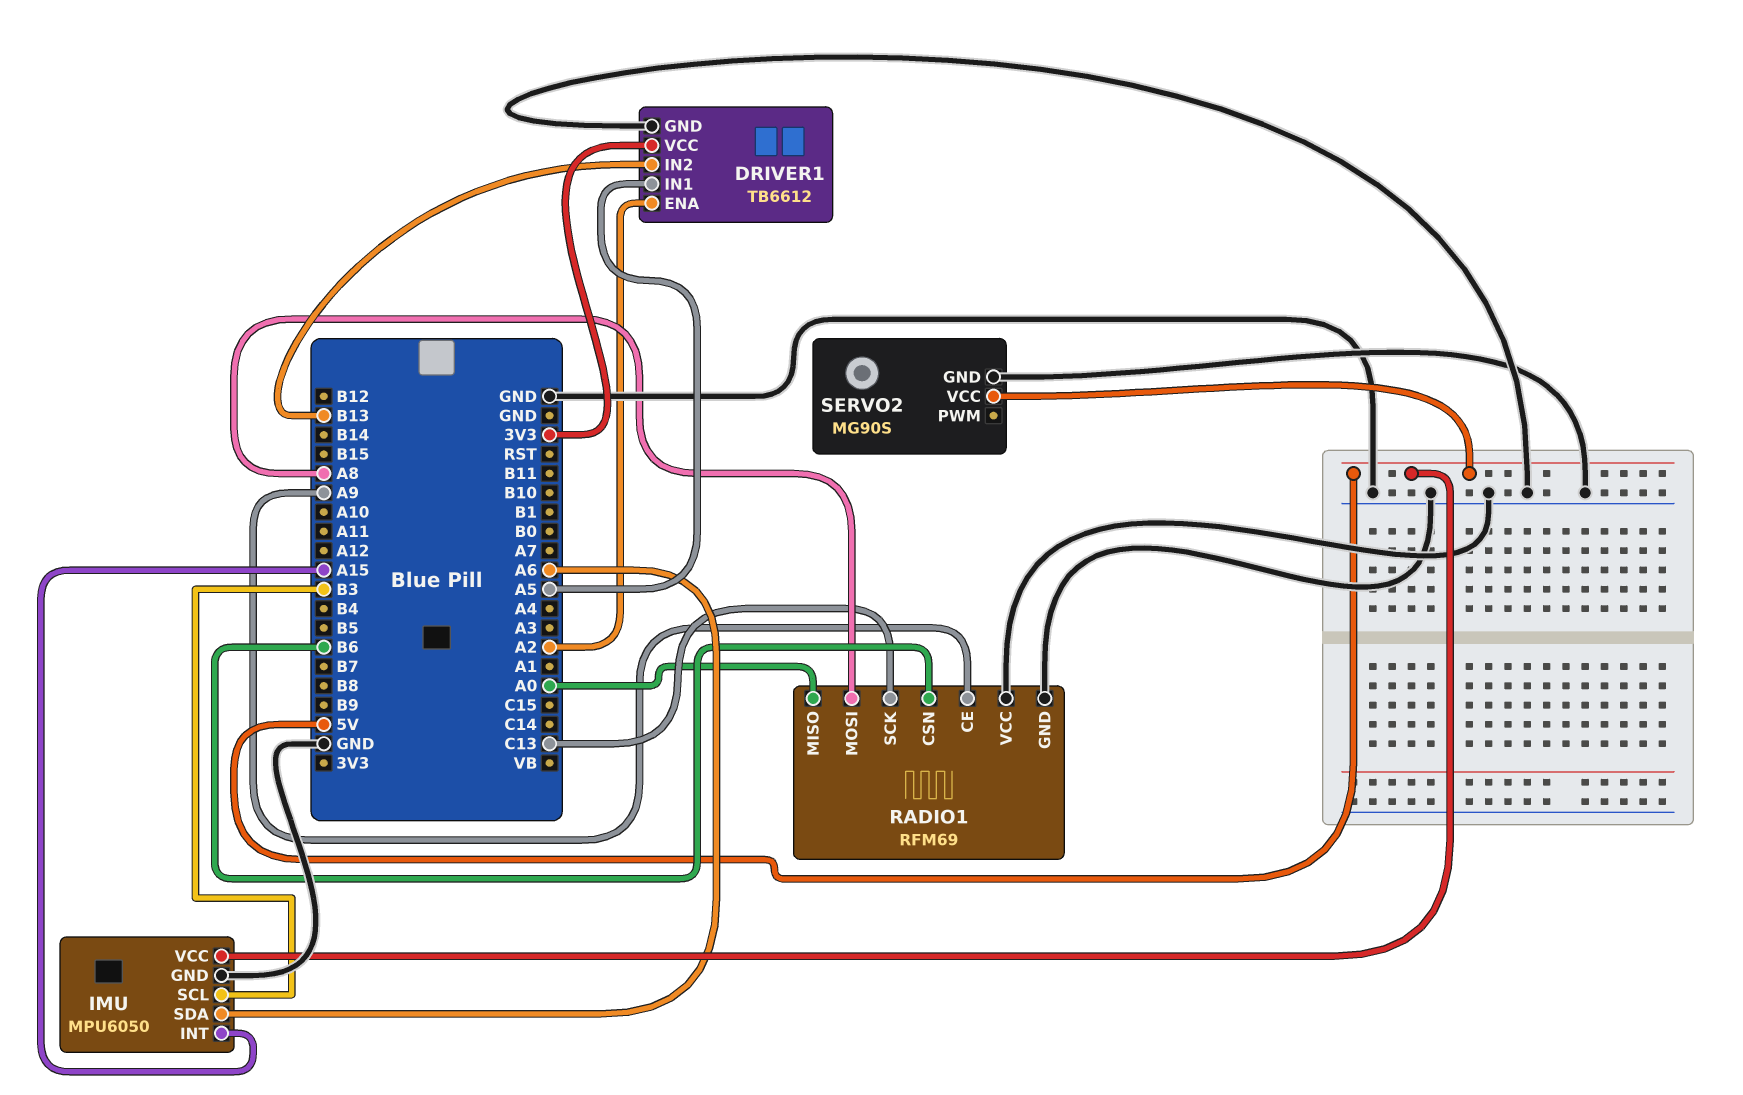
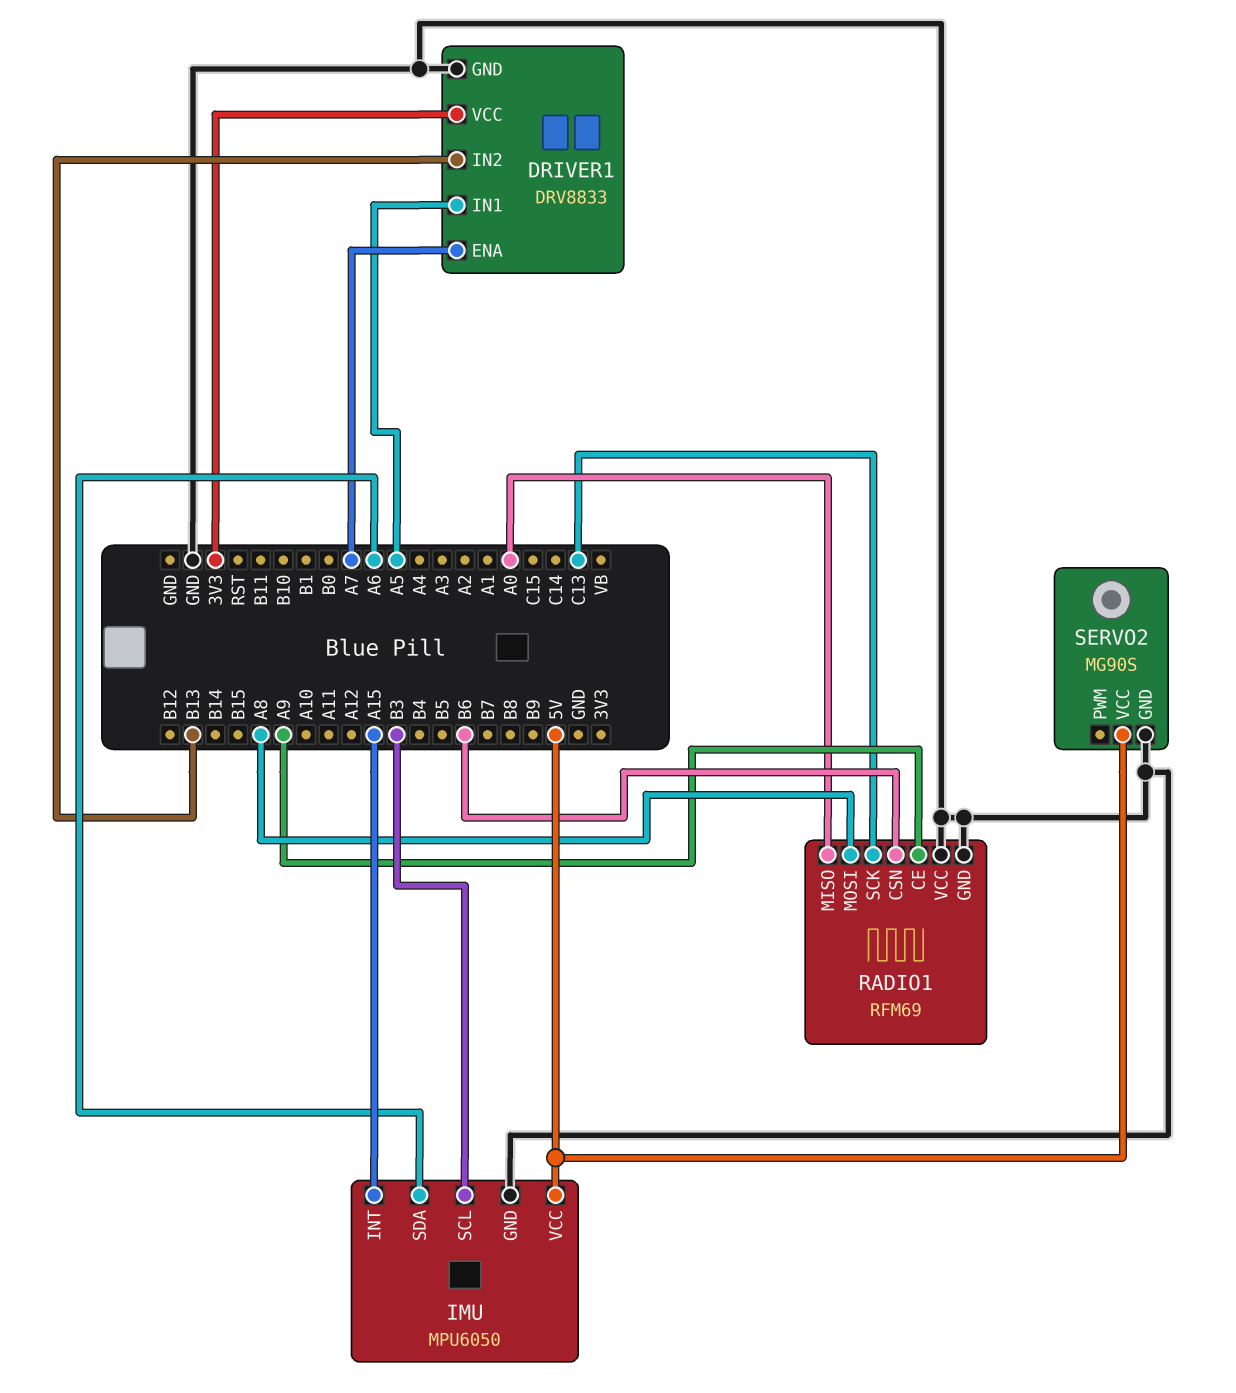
DRIVER1: TB6612 -> DRV8833
DRIVER1 pin ENA: A2 -> A7

